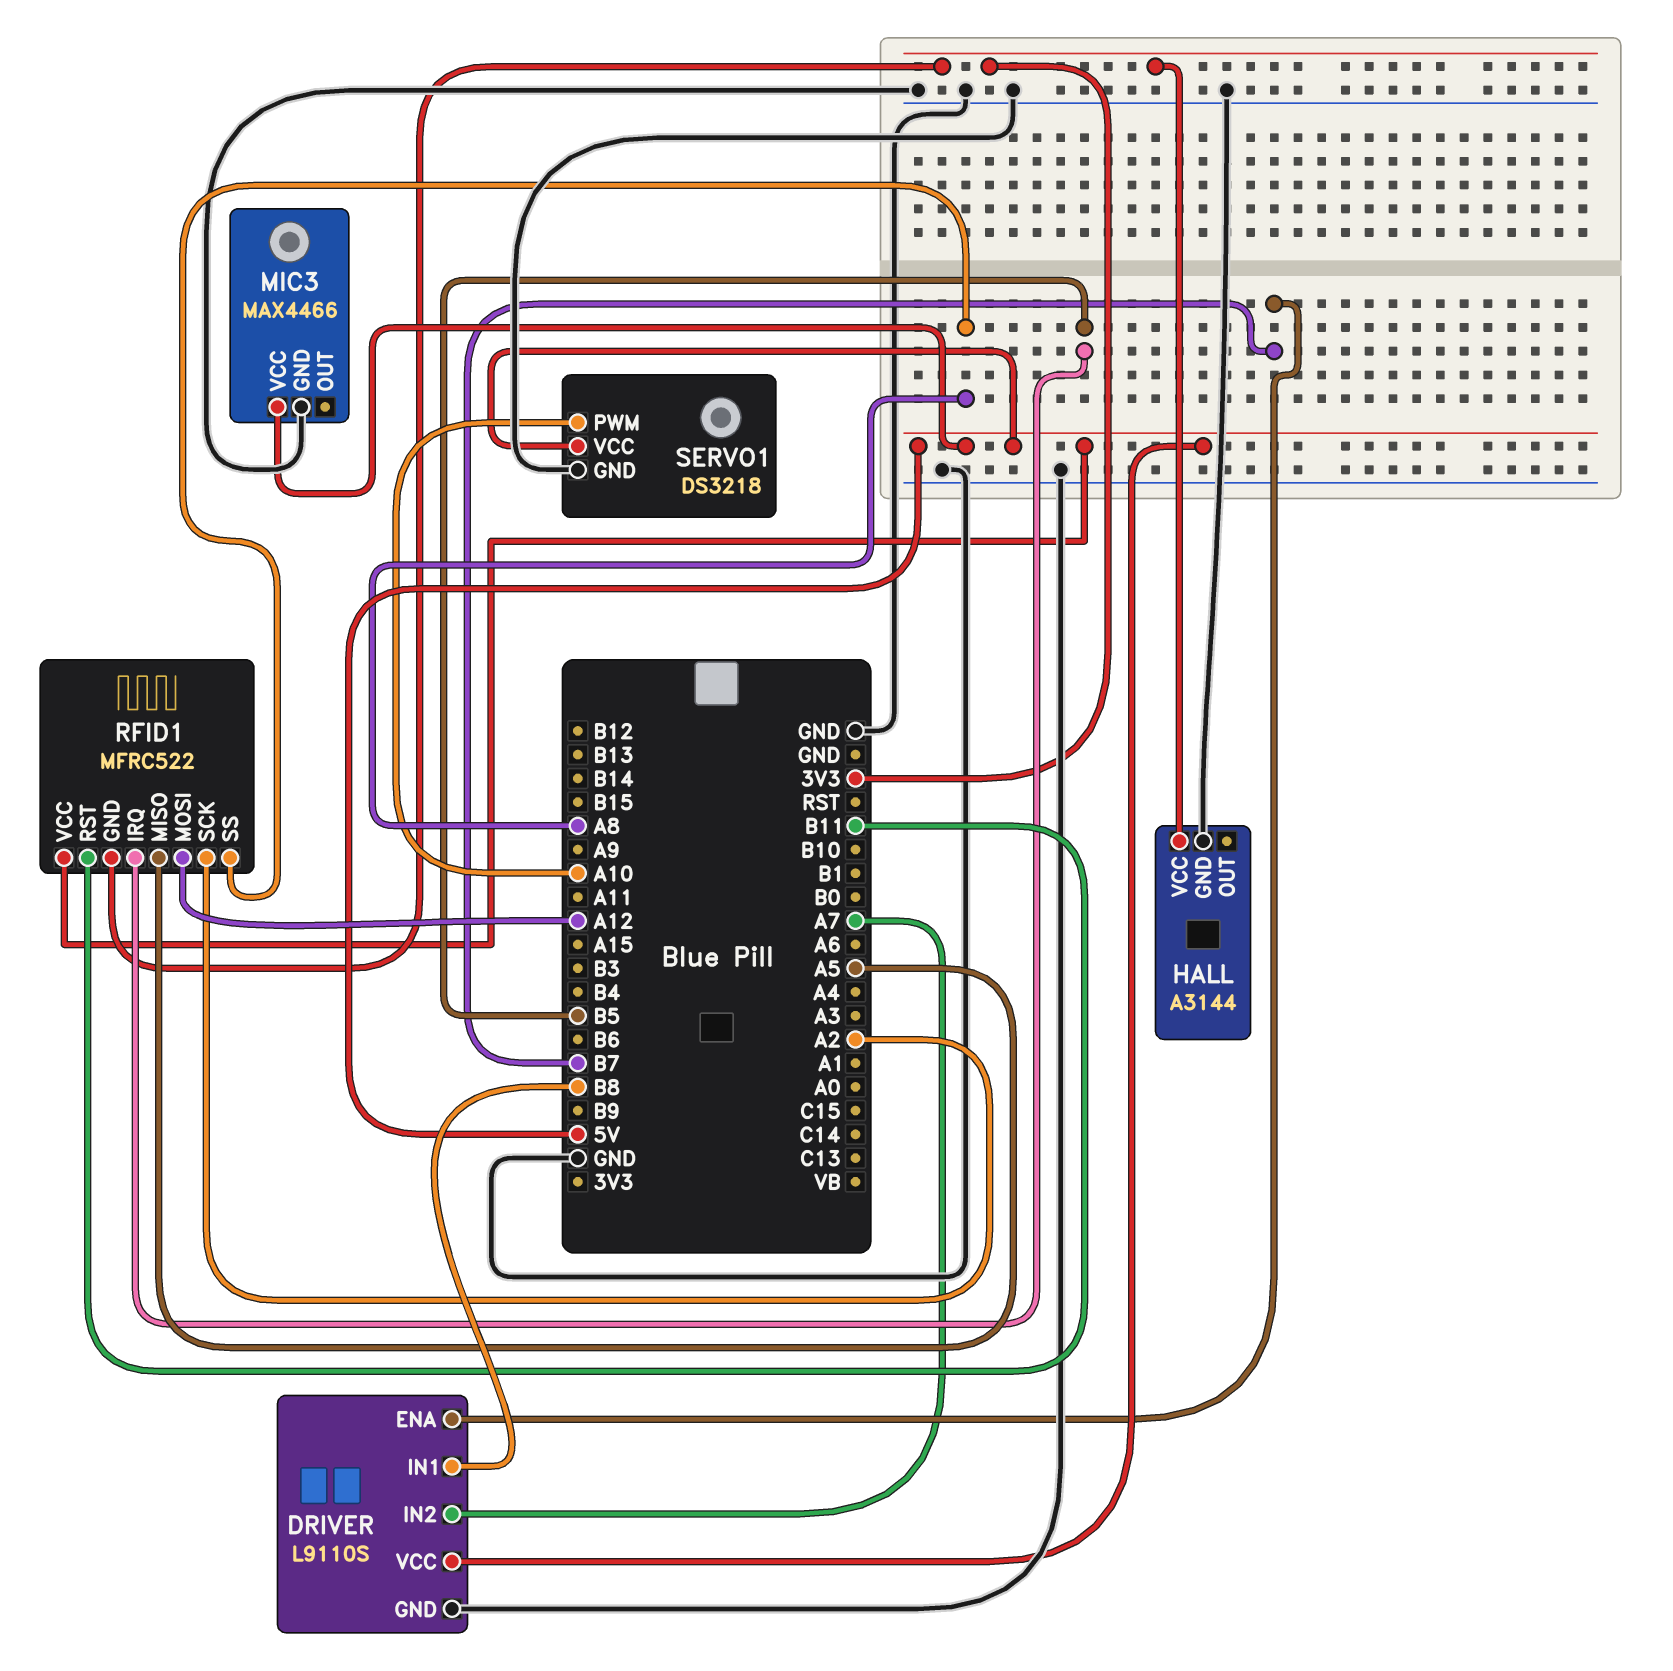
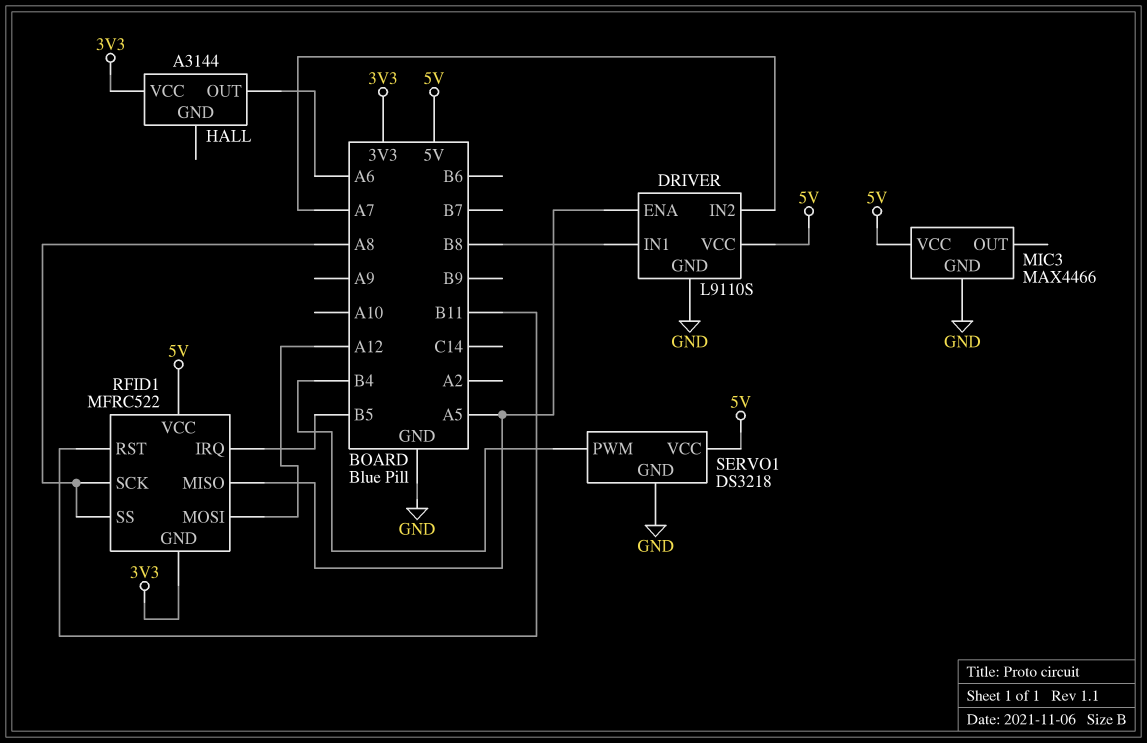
DRIVER pin ENA: B7 -> A5
HALL pin GND: GND -> none
HALL pin OUT: none -> A6
RFID1 pin SCK: A2 -> A8
SERVO1 pin PWM: A10 -> B4

